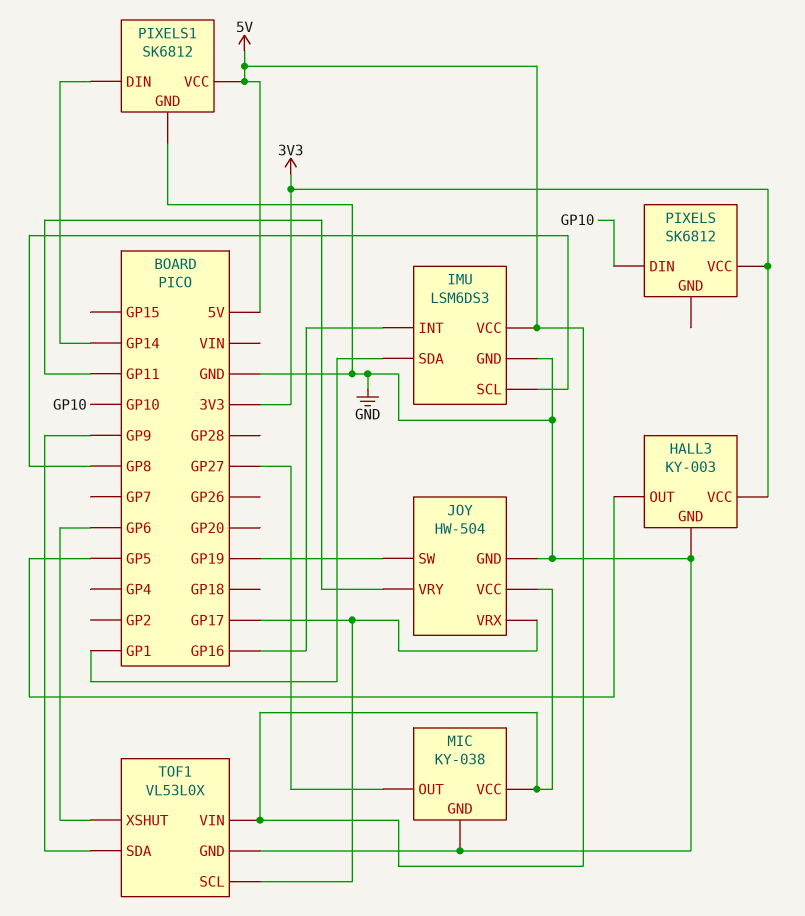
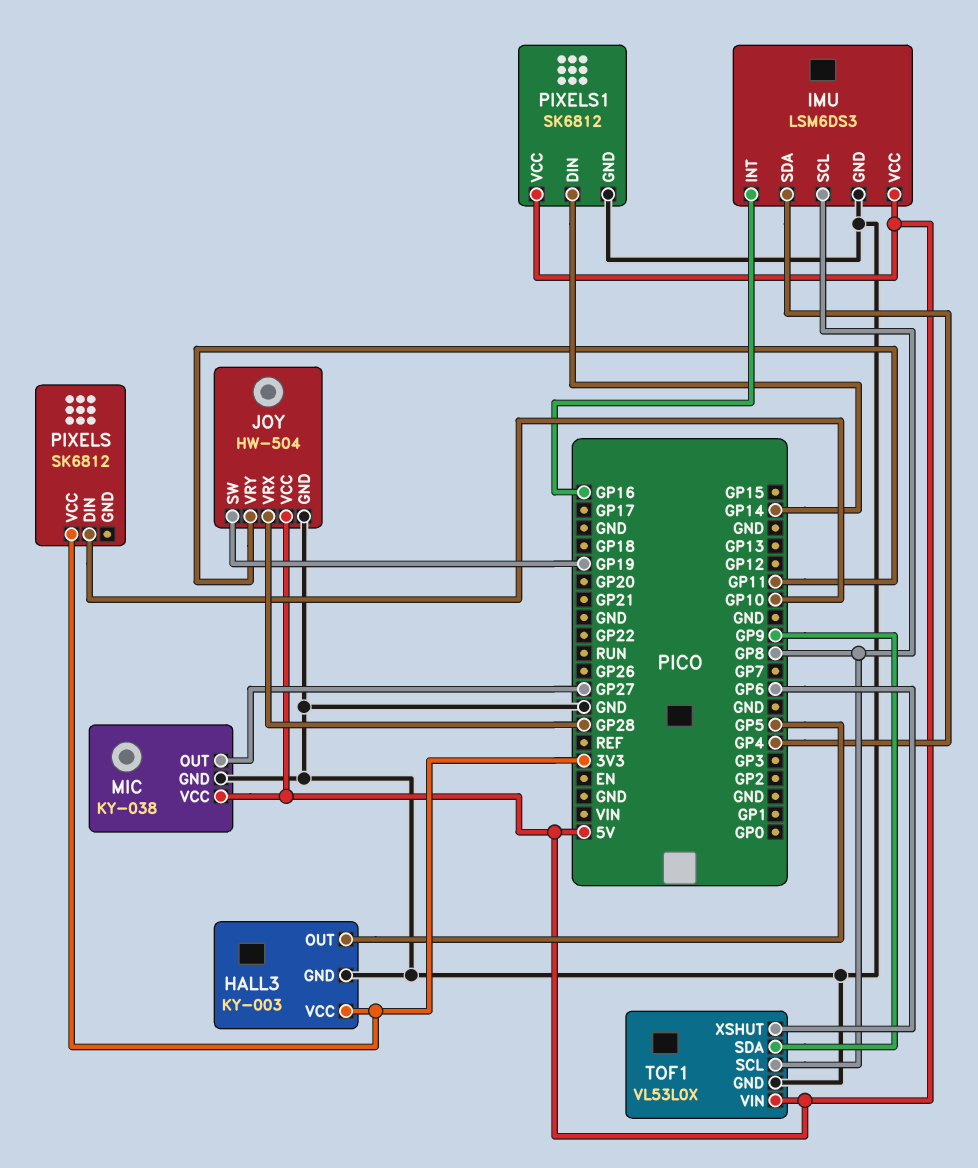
IMU pin SDA: GP1 -> GP4
JOY pin VRX: GP17 -> GP28
TOF1 pin SCL: GP17 -> GP8

